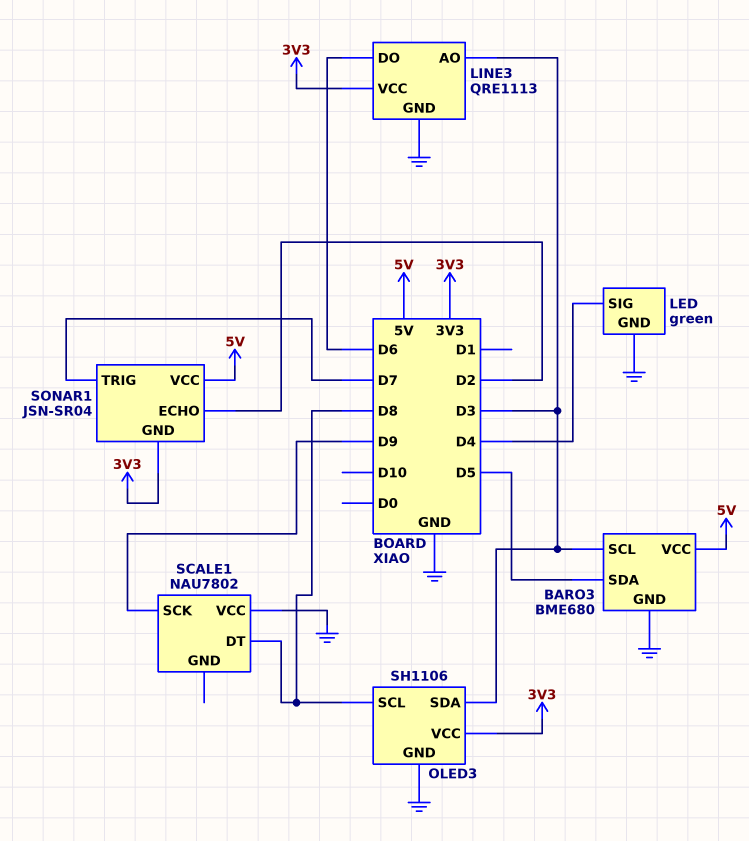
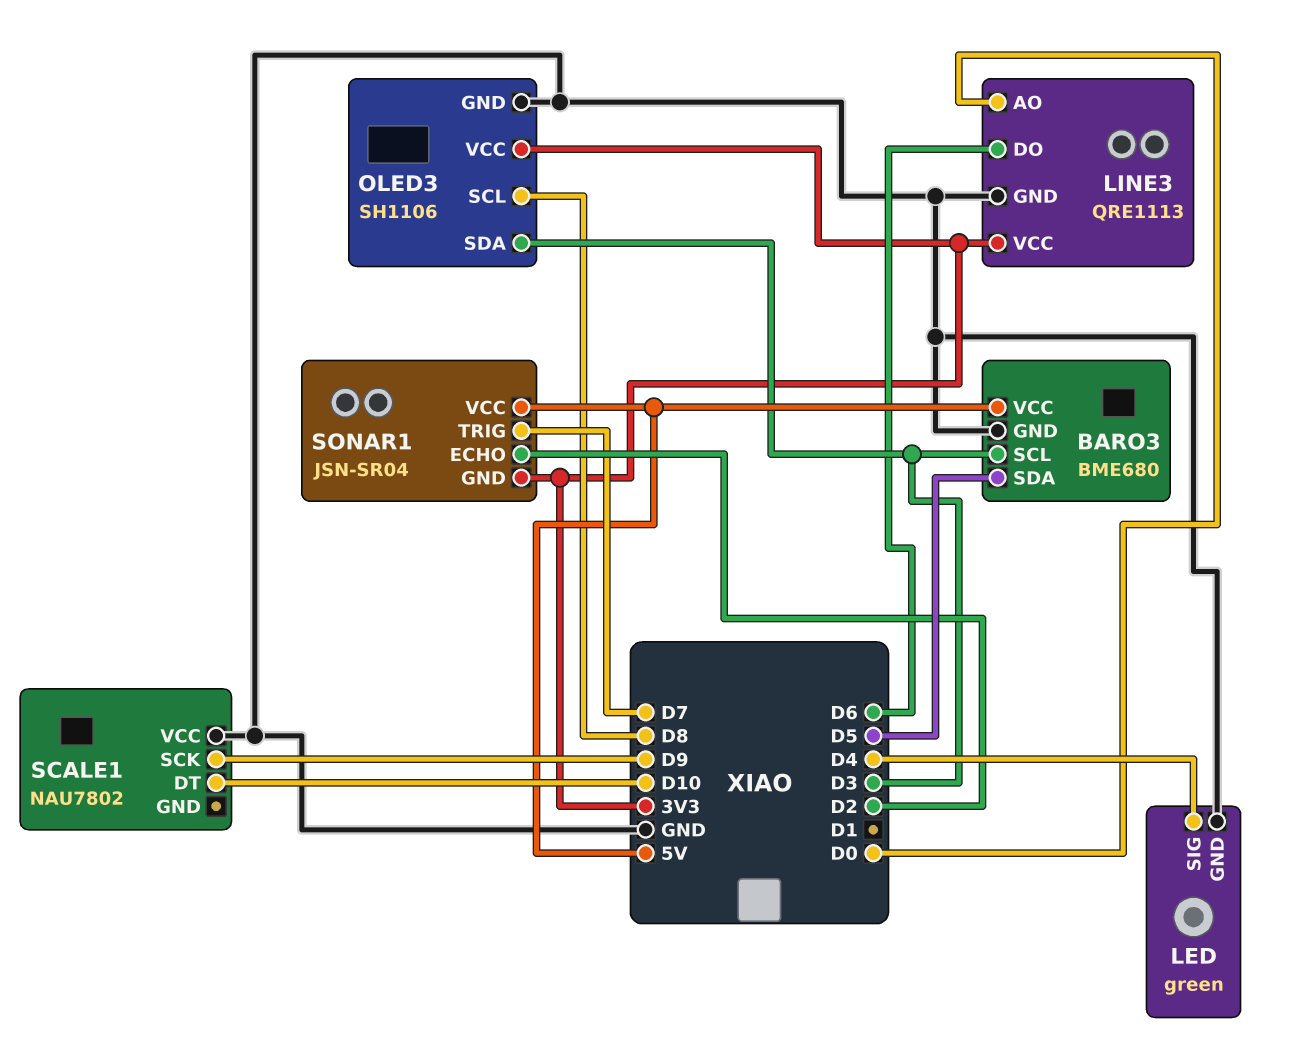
LINE3 pin AO: D3 -> D0
SCALE1 pin DT: D8 -> D10

